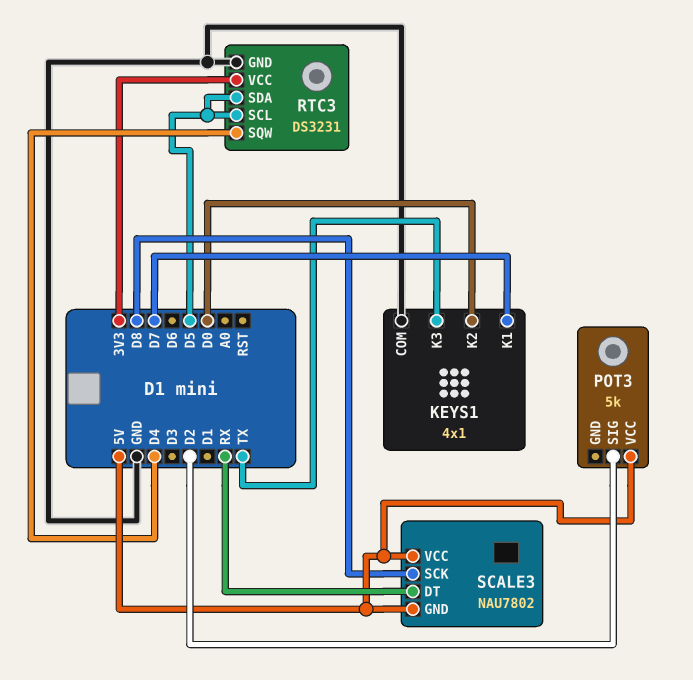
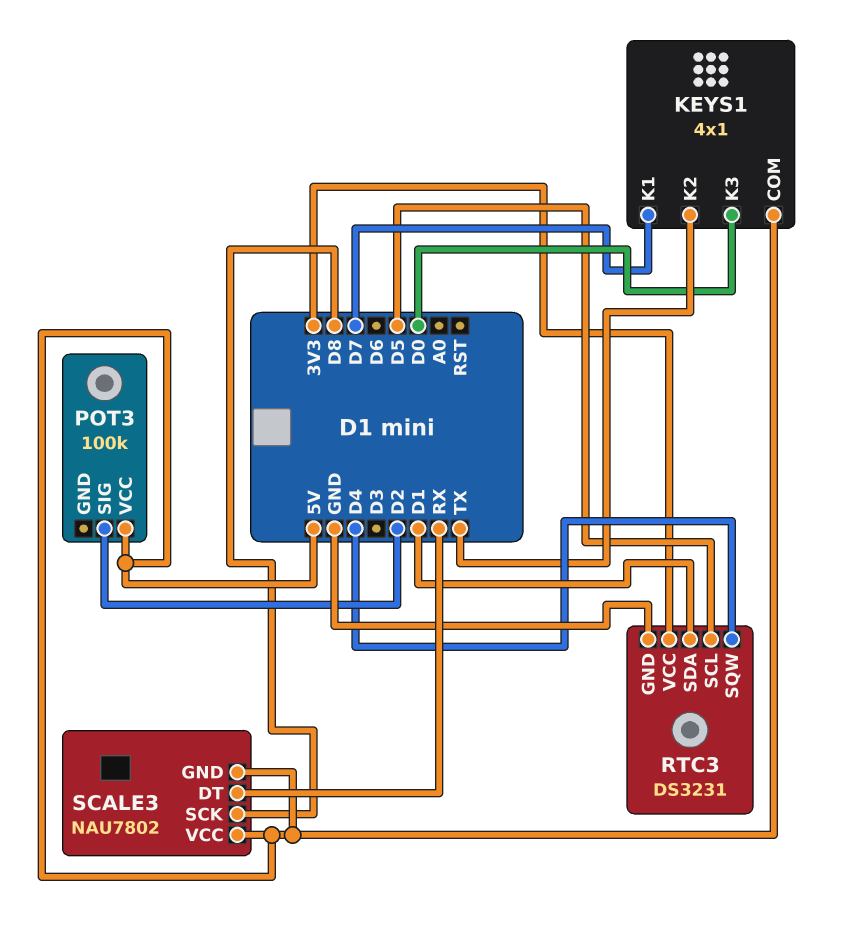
KEYS1 pin COM: GND -> 5V
KEYS1 pin K2: D0 -> TX
KEYS1 pin K3: TX -> D0
POT3: 5k -> 100k
RTC3 pin SDA: D5 -> D1

